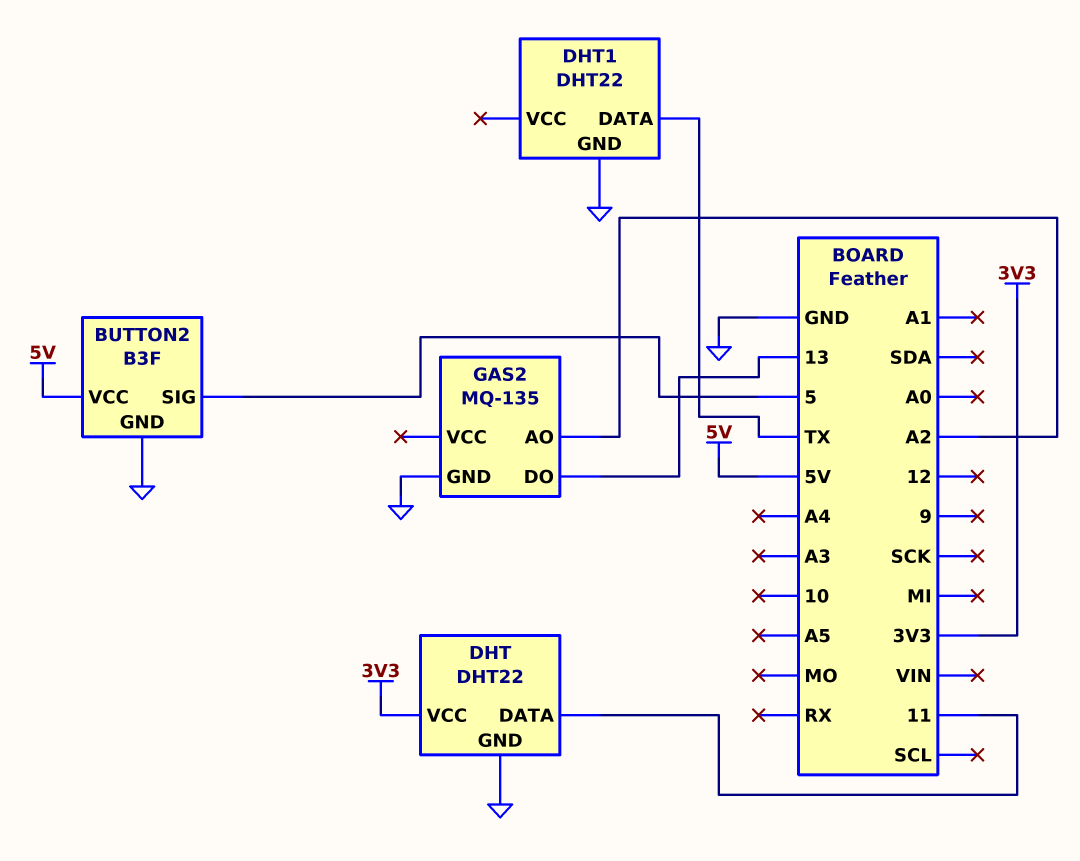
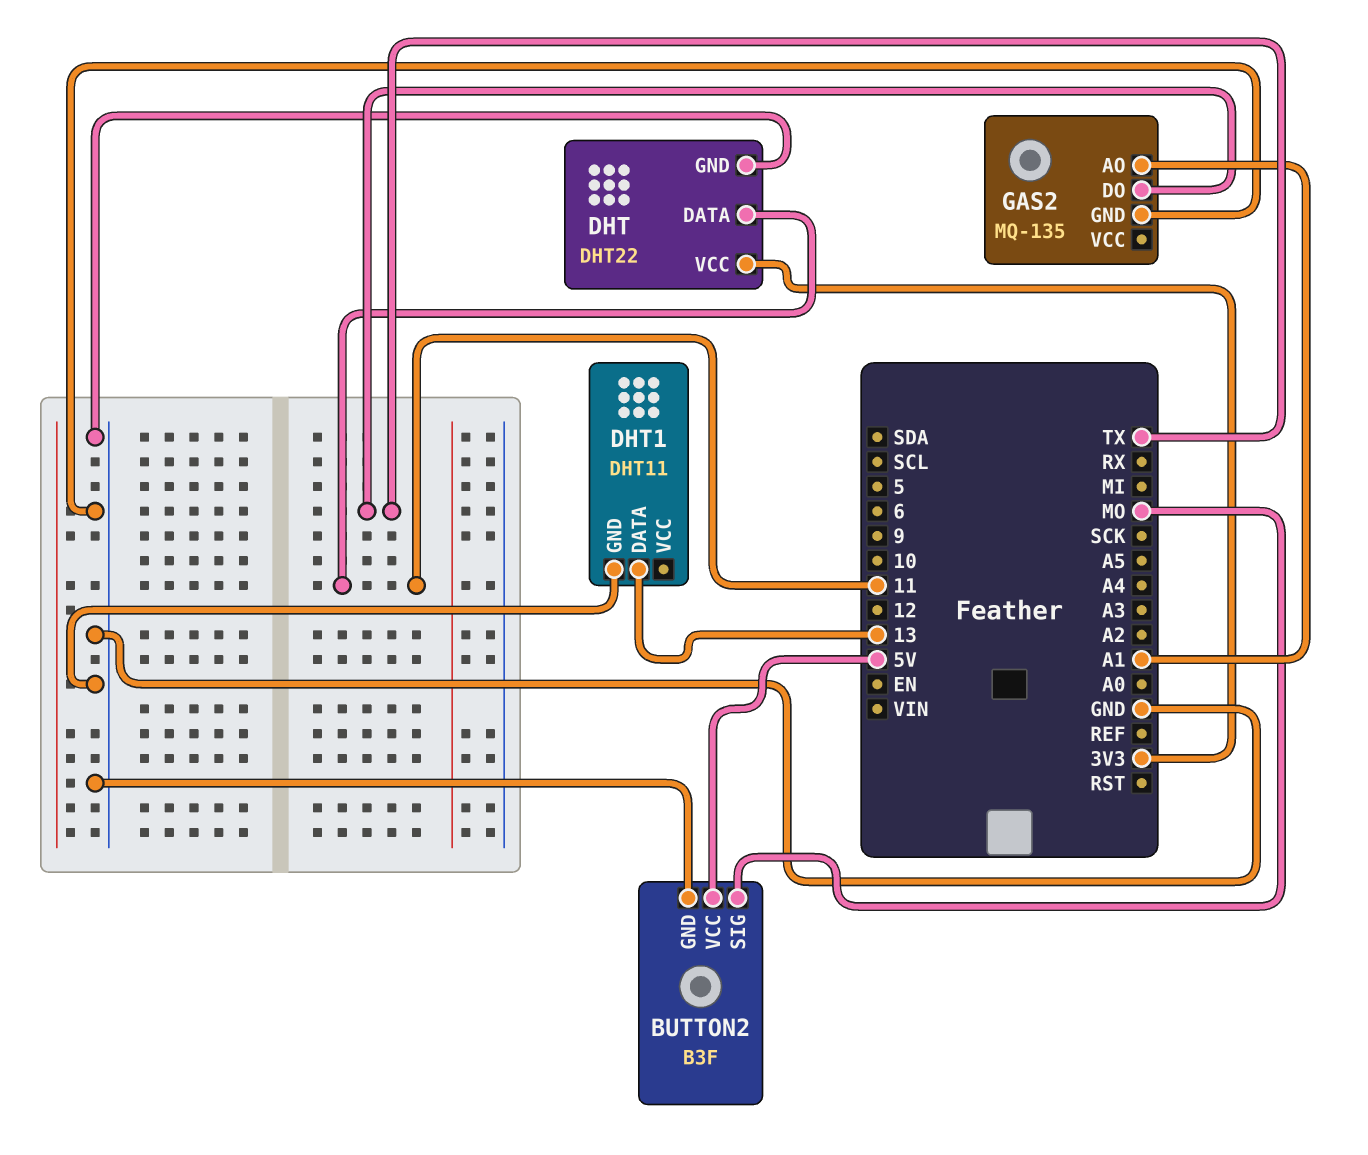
BUTTON2 pin SIG: 5 -> MO
DHT1: DHT22 -> DHT11
DHT1 pin DATA: TX -> 13
GAS2 pin AO: A2 -> A1
GAS2 pin DO: 13 -> TX

